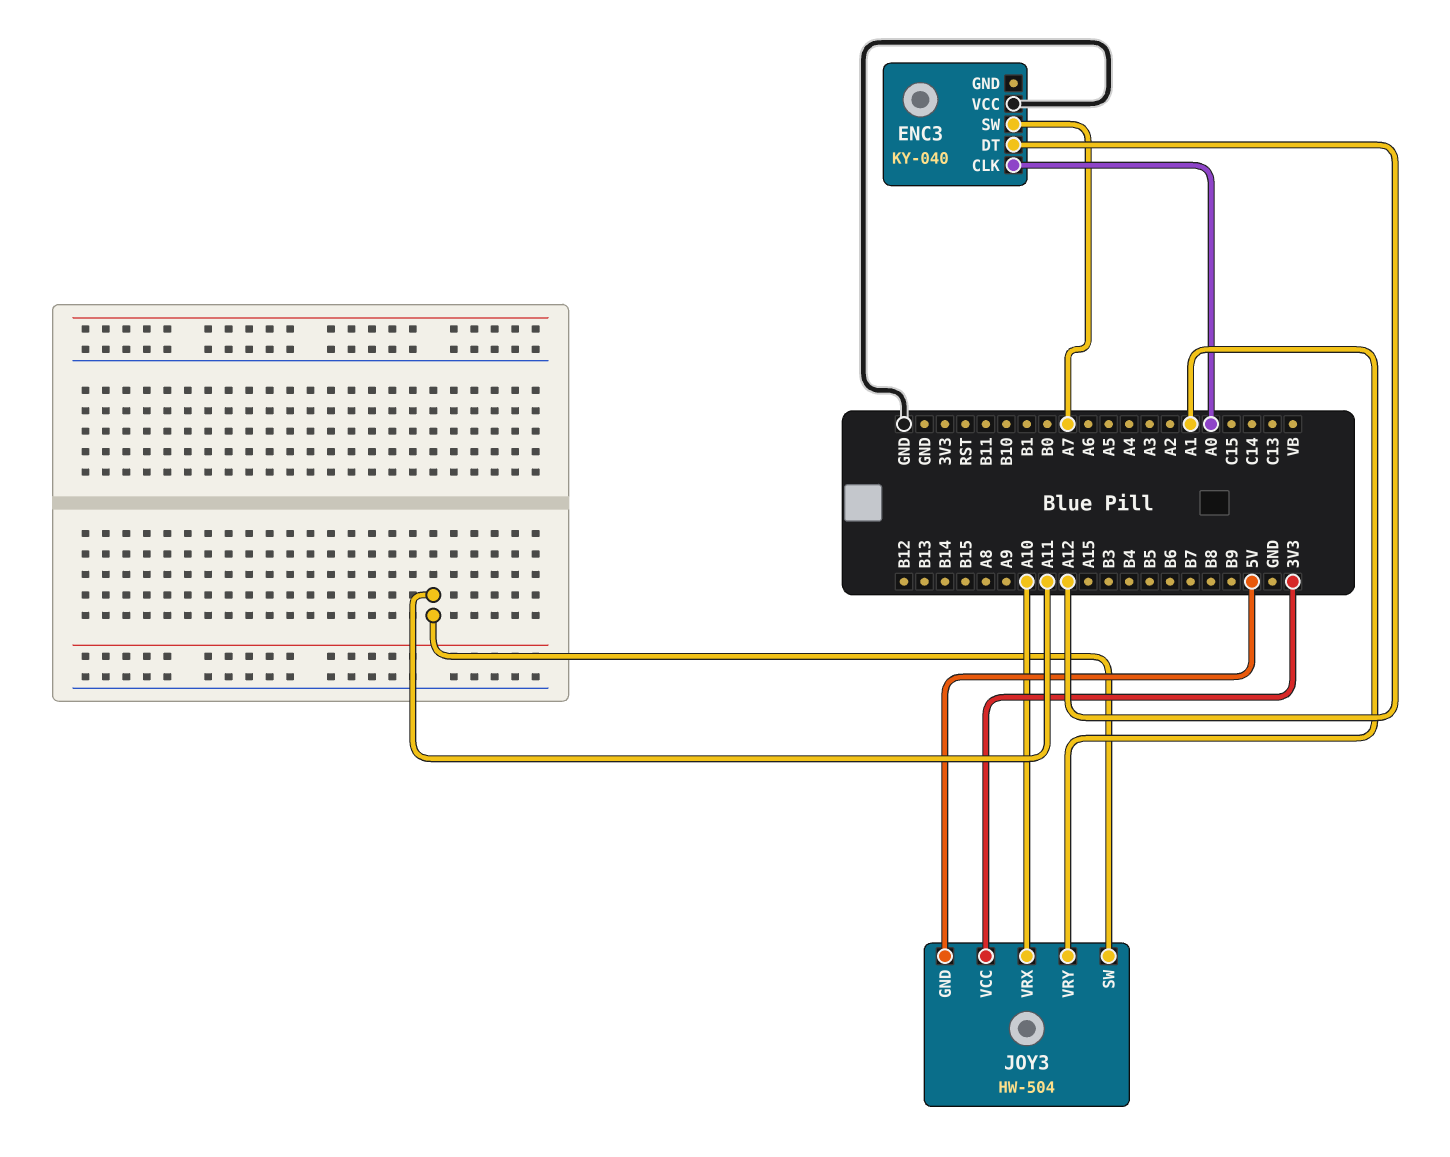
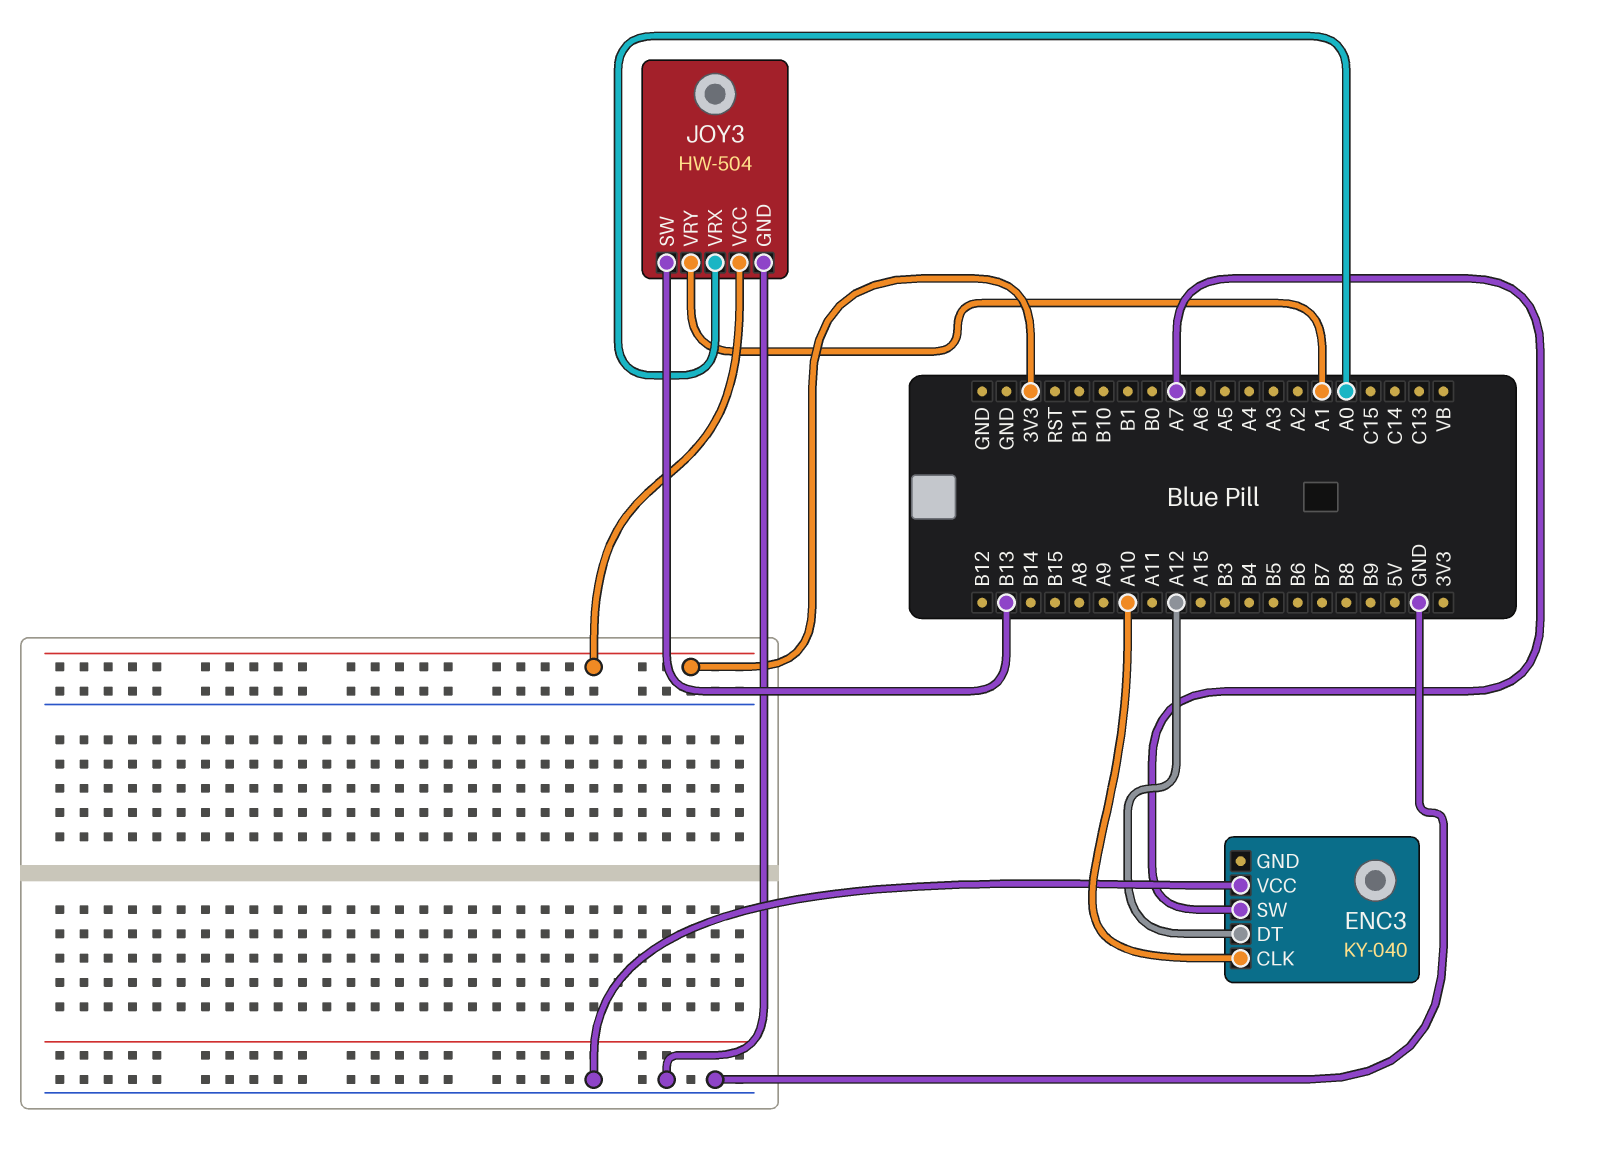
ENC3 pin CLK: A0 -> A10
JOY3 pin GND: 5V -> GND
JOY3 pin SW: A11 -> B13
JOY3 pin VRX: A10 -> A0

